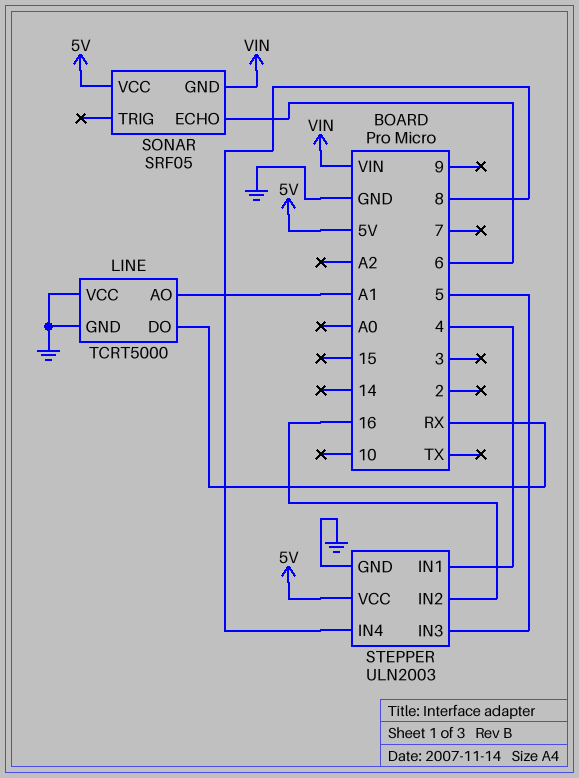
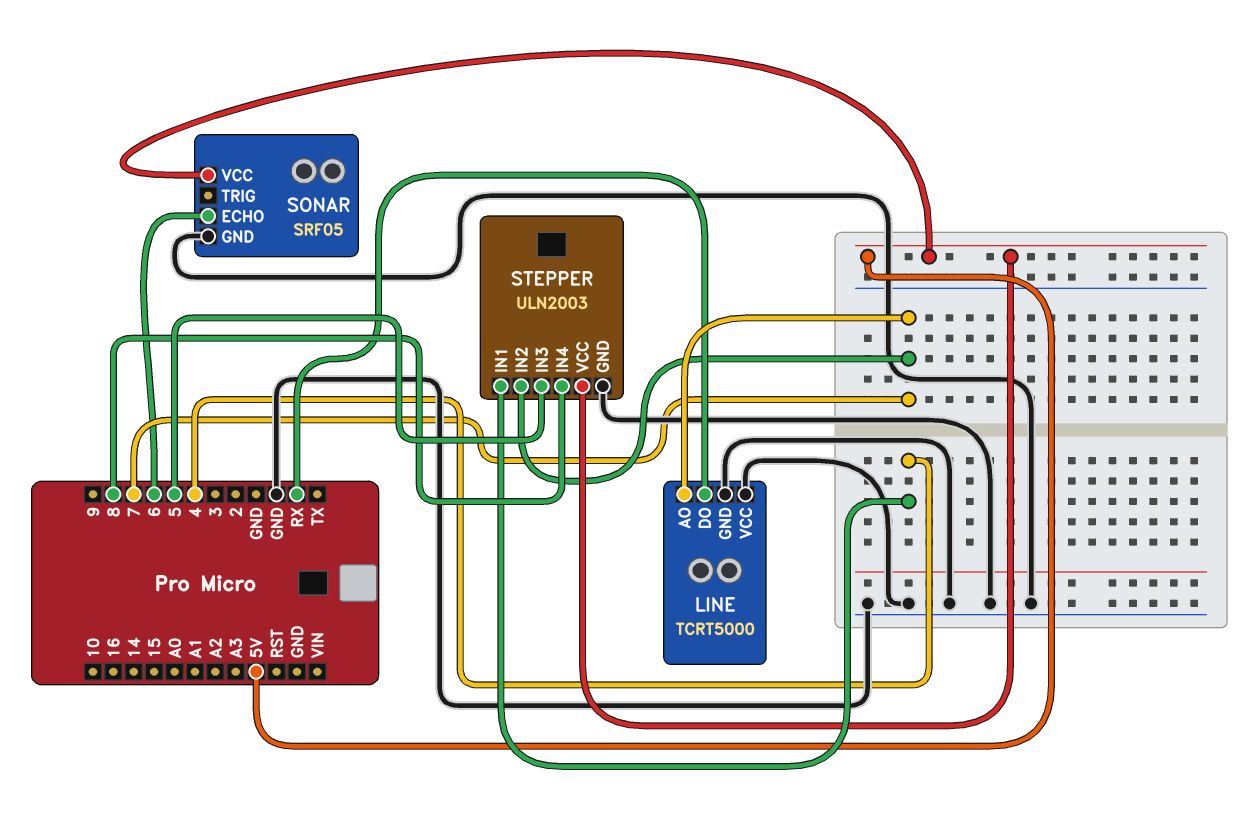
LINE pin AO: A1 -> 7
SONAR pin GND: VIN -> GND
STEPPER pin IN2: 16 -> 7

